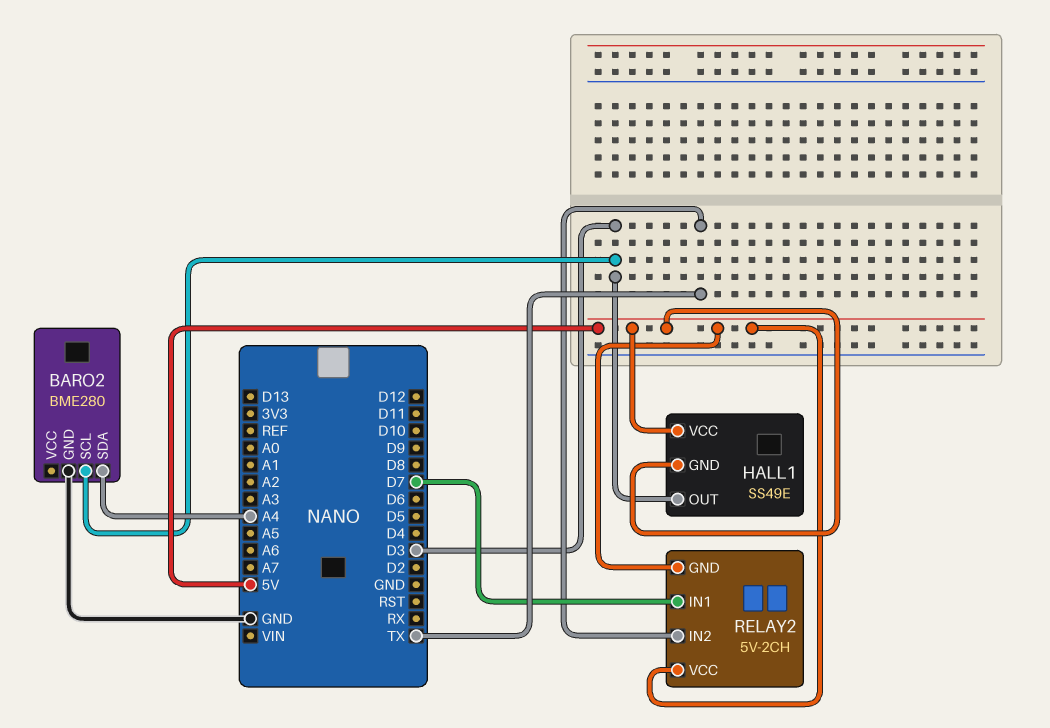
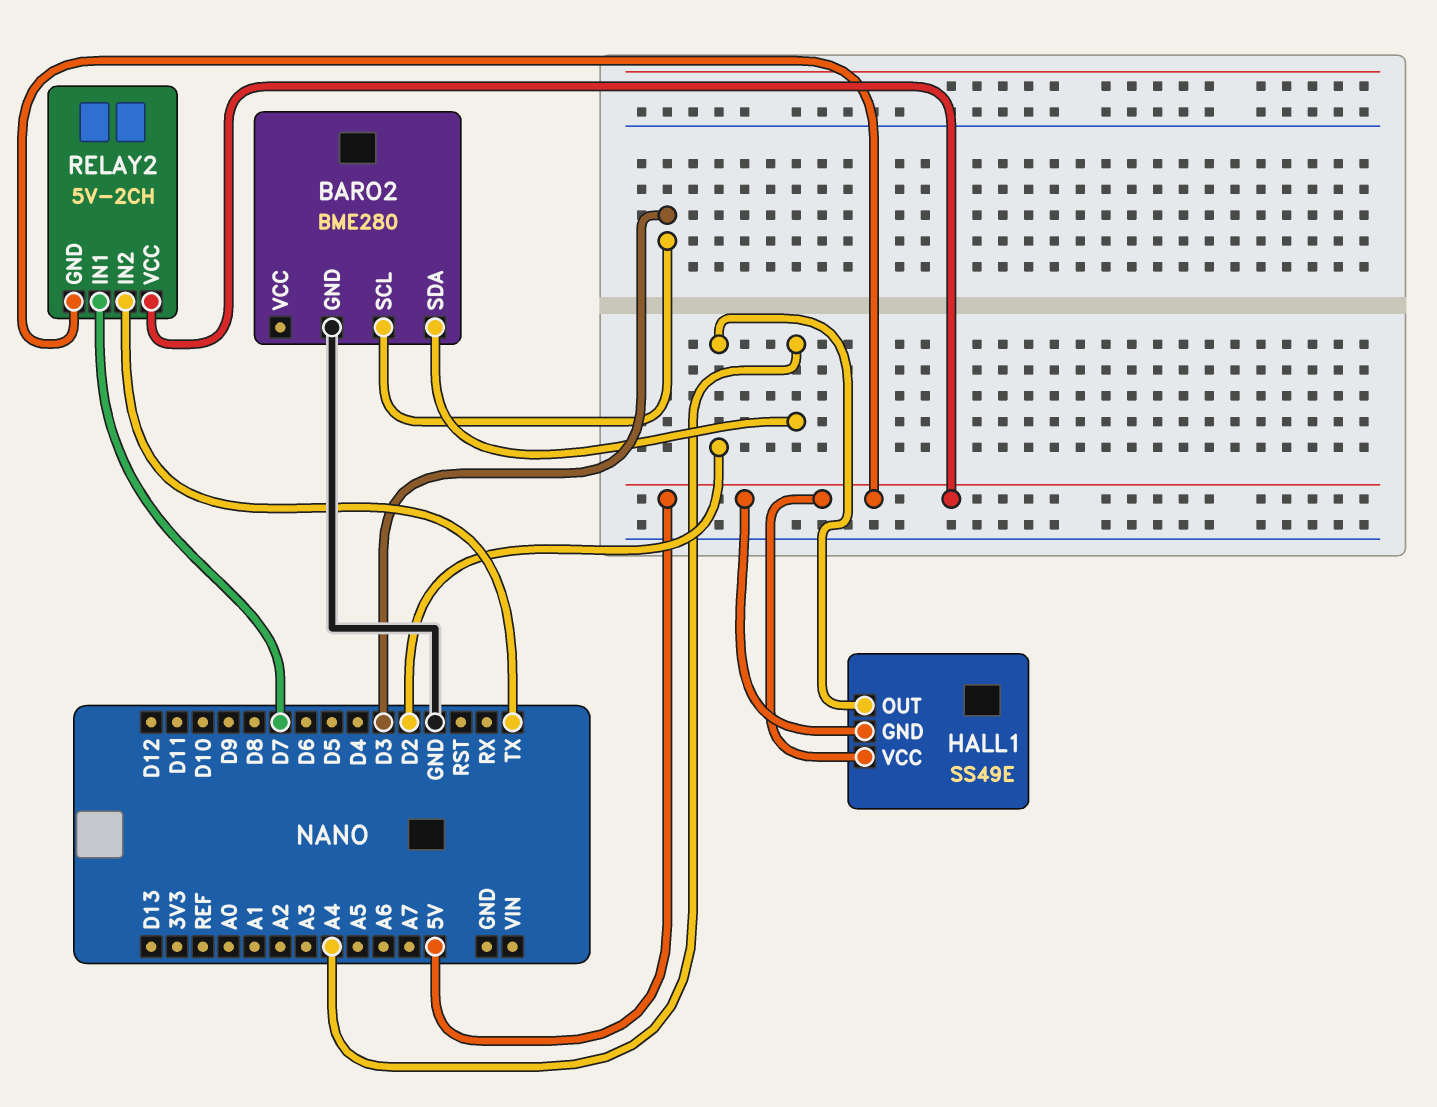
HALL1 pin OUT: D3 -> D2

